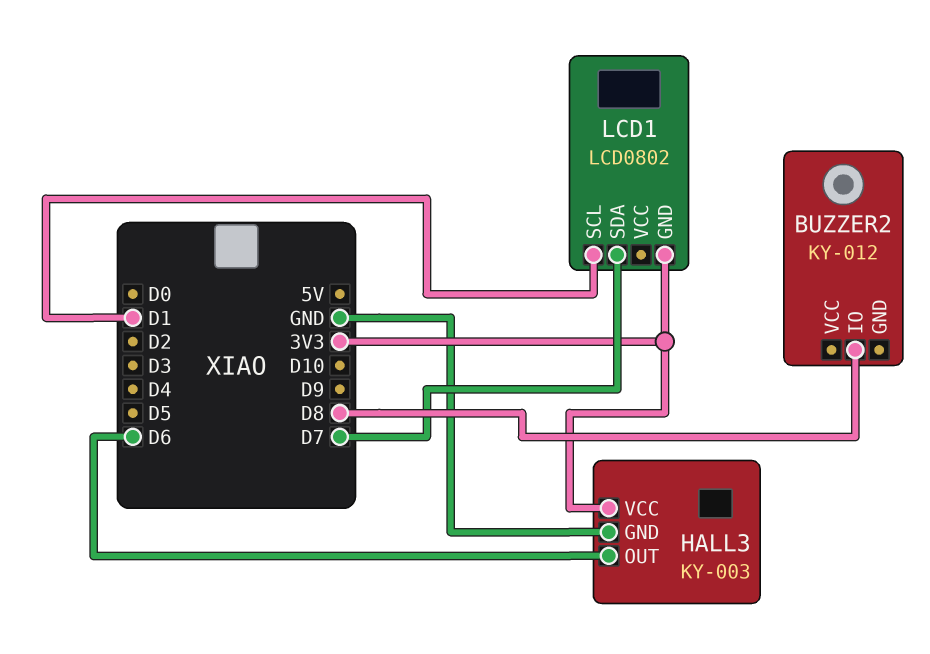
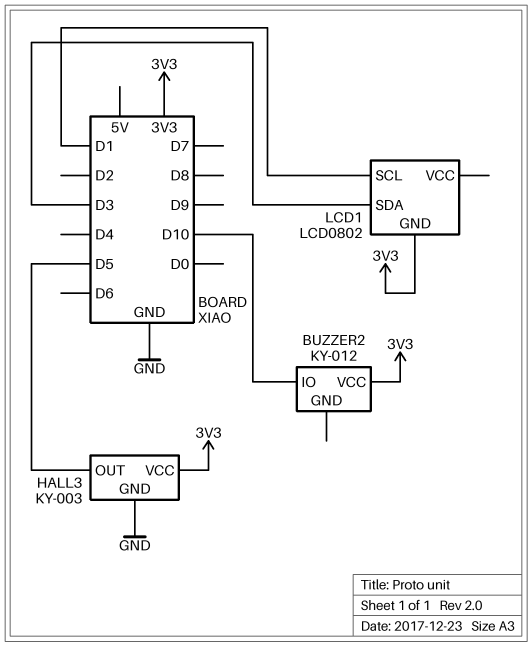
BUZZER2 pin IO: D8 -> D10
BUZZER2 pin VCC: none -> 3V3
HALL3 pin OUT: D6 -> D5
LCD1 pin SDA: D7 -> D3

